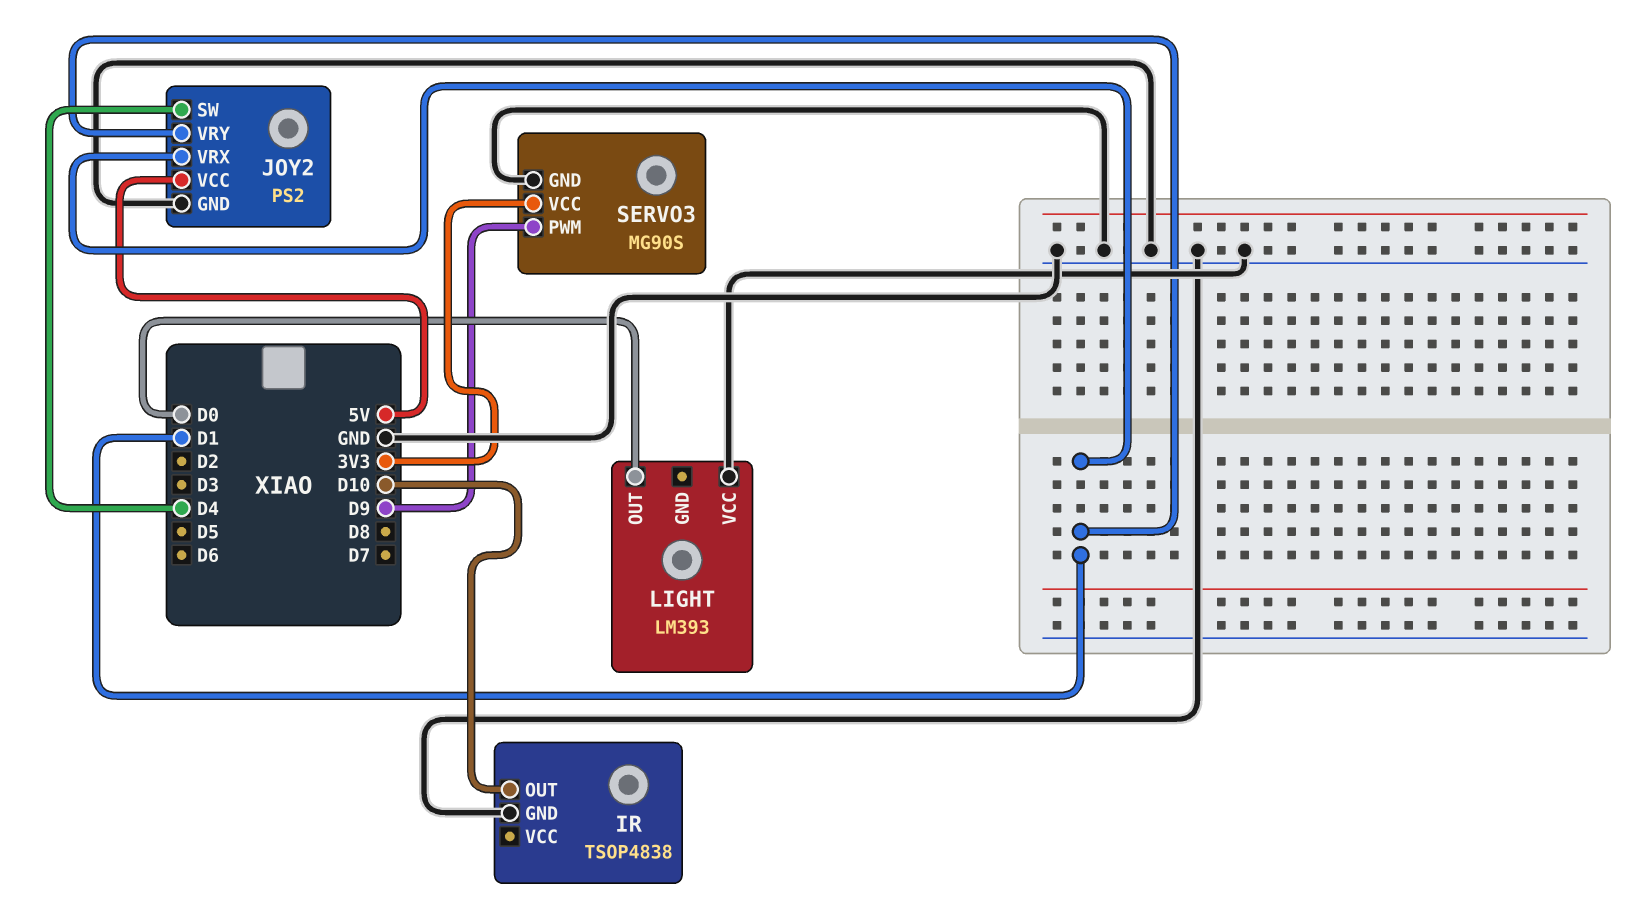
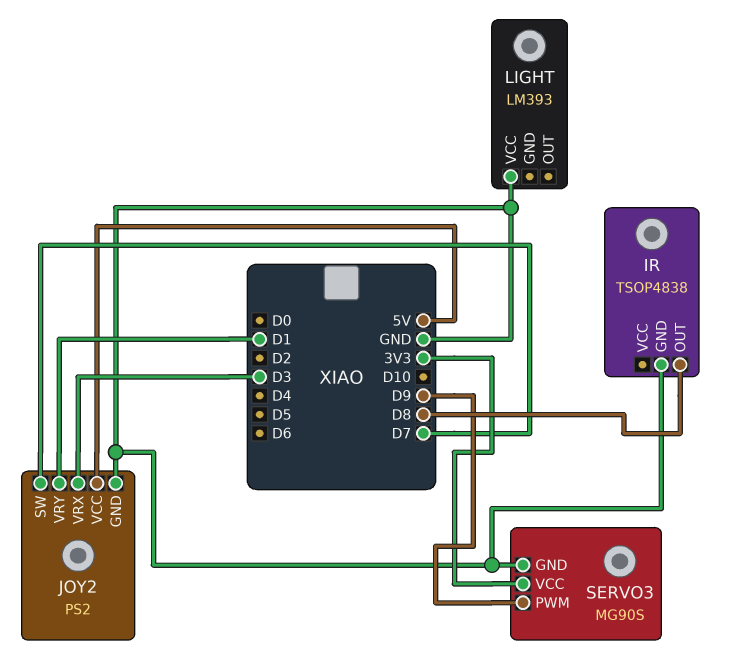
IR pin OUT: D10 -> D8
JOY2 pin SW: D4 -> D7
JOY2 pin VRX: D1 -> D3
LIGHT pin OUT: D0 -> none

